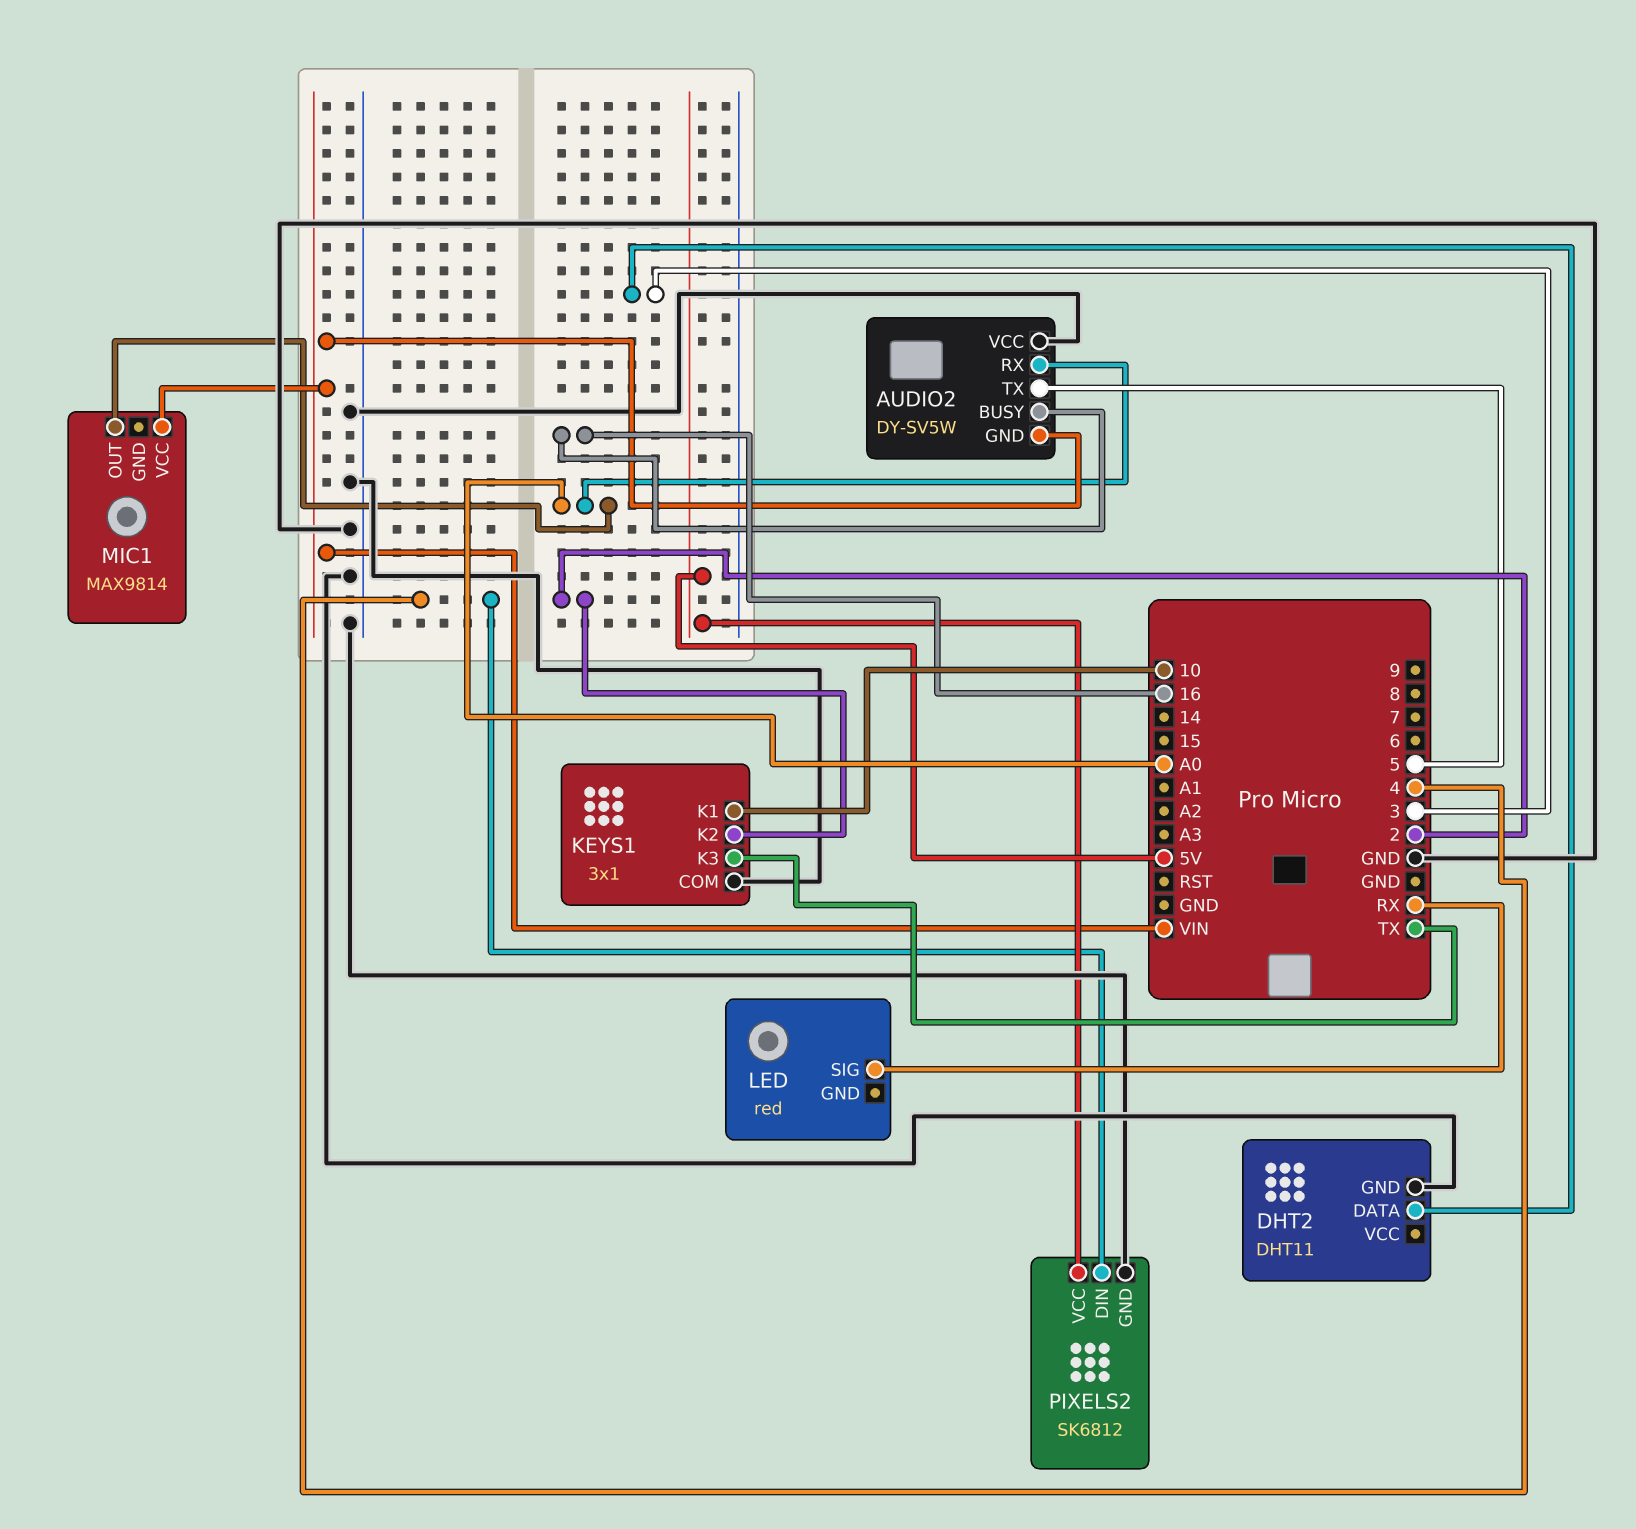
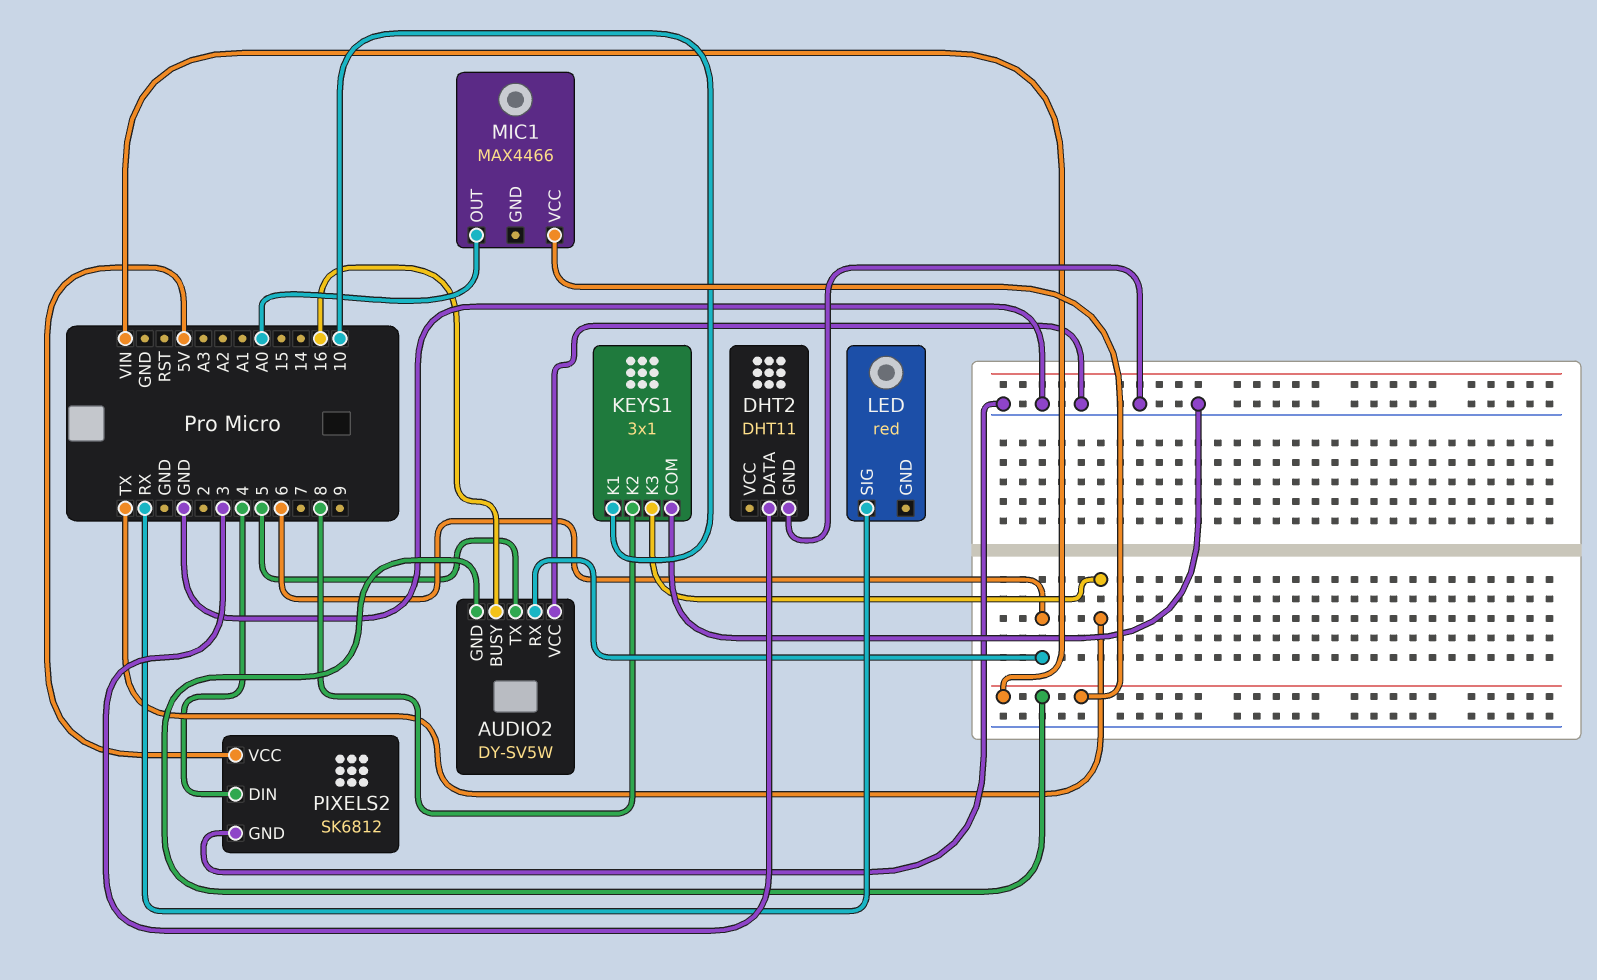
AUDIO2 pin RX: A0 -> 6
KEYS1 pin K2: 2 -> 8
MIC1: MAX9814 -> MAX4466

